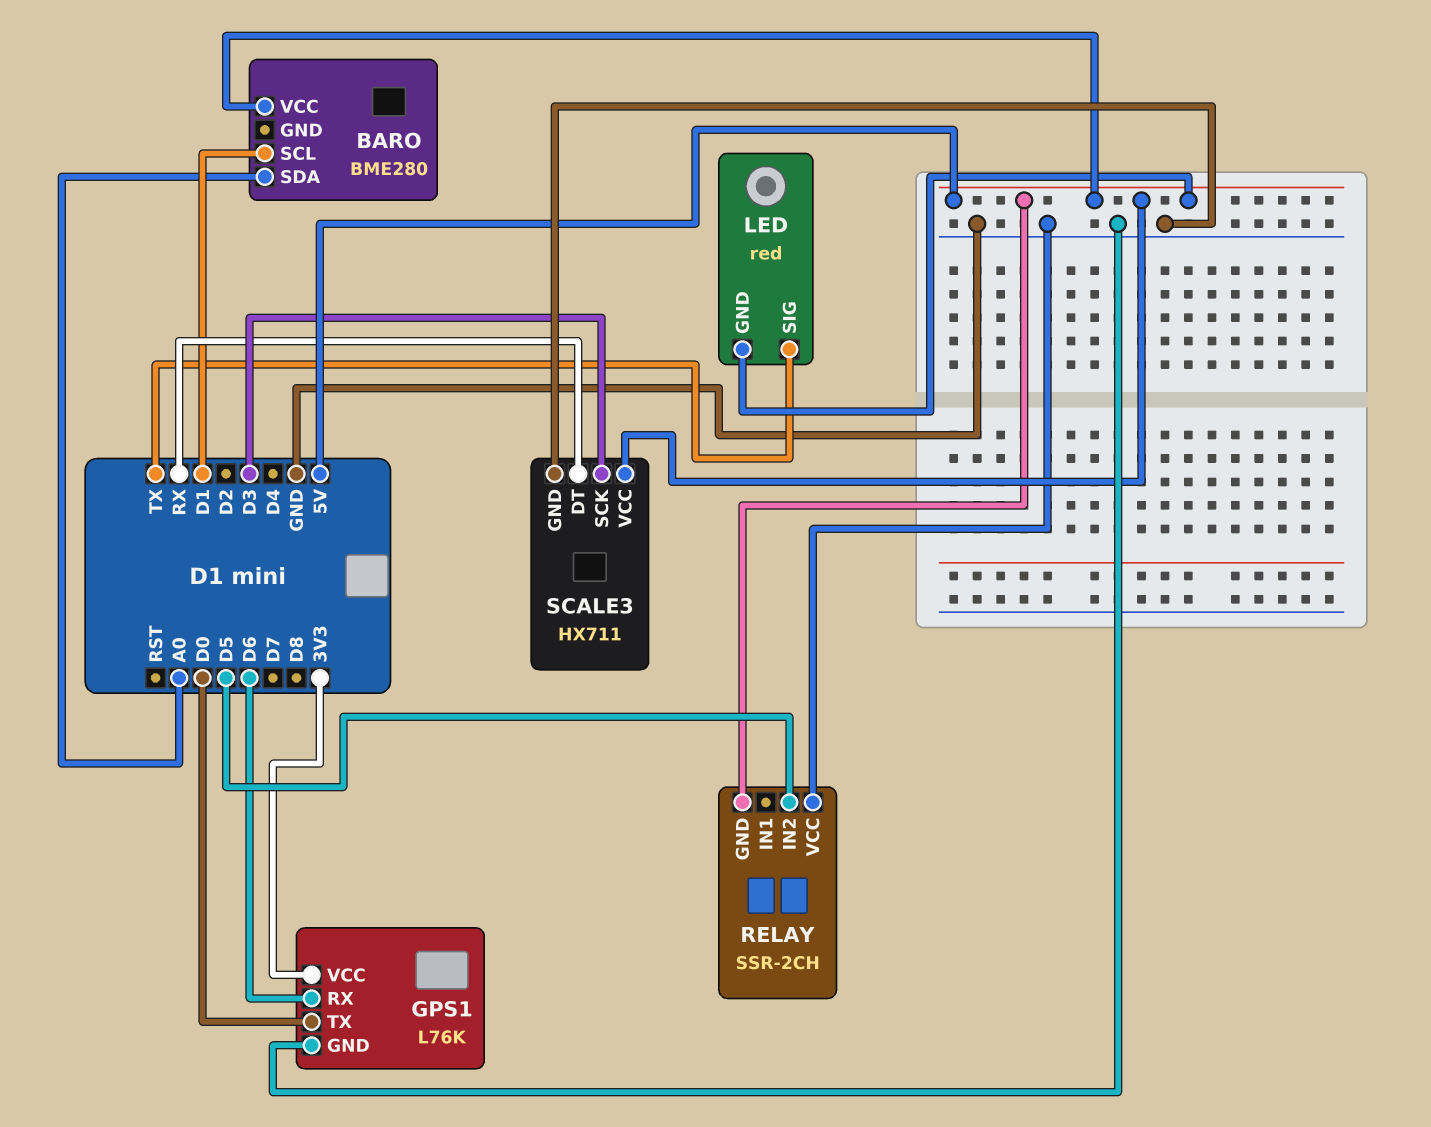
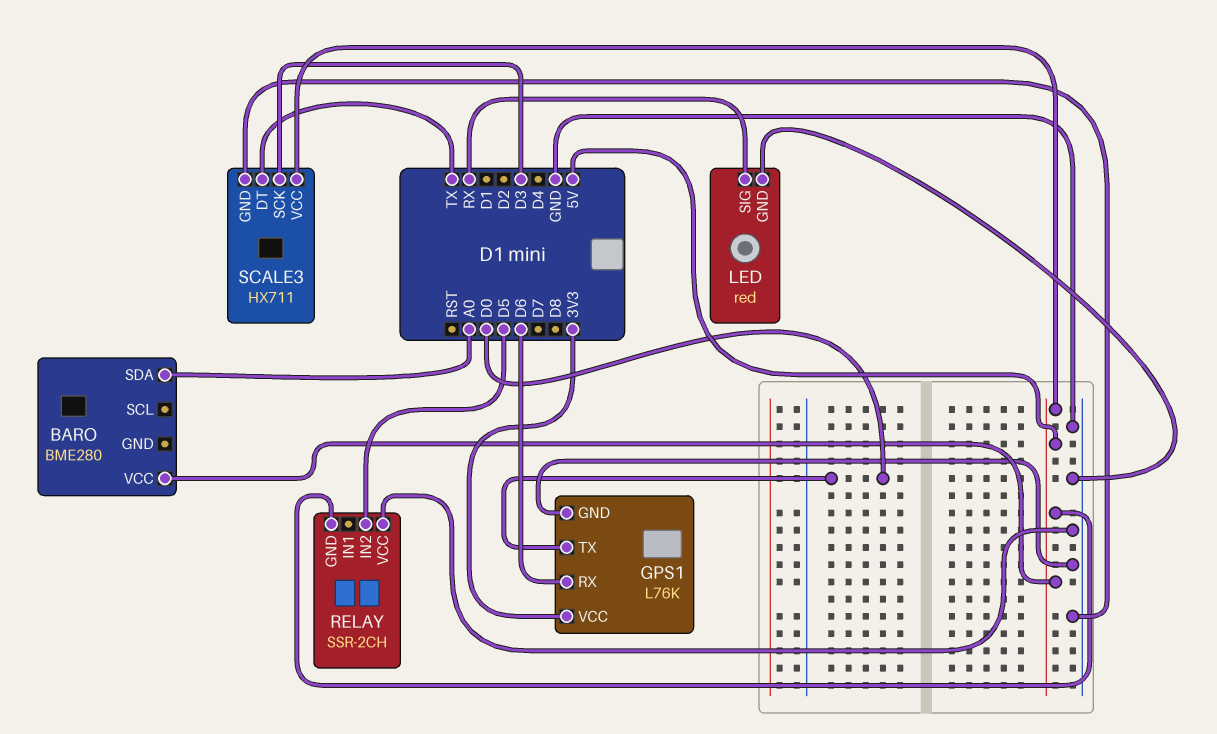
BARO pin SCL: D1 -> none
LED pin GND: 5V -> GND
LED pin SIG: TX -> RX
SCALE3 pin DT: RX -> TX

